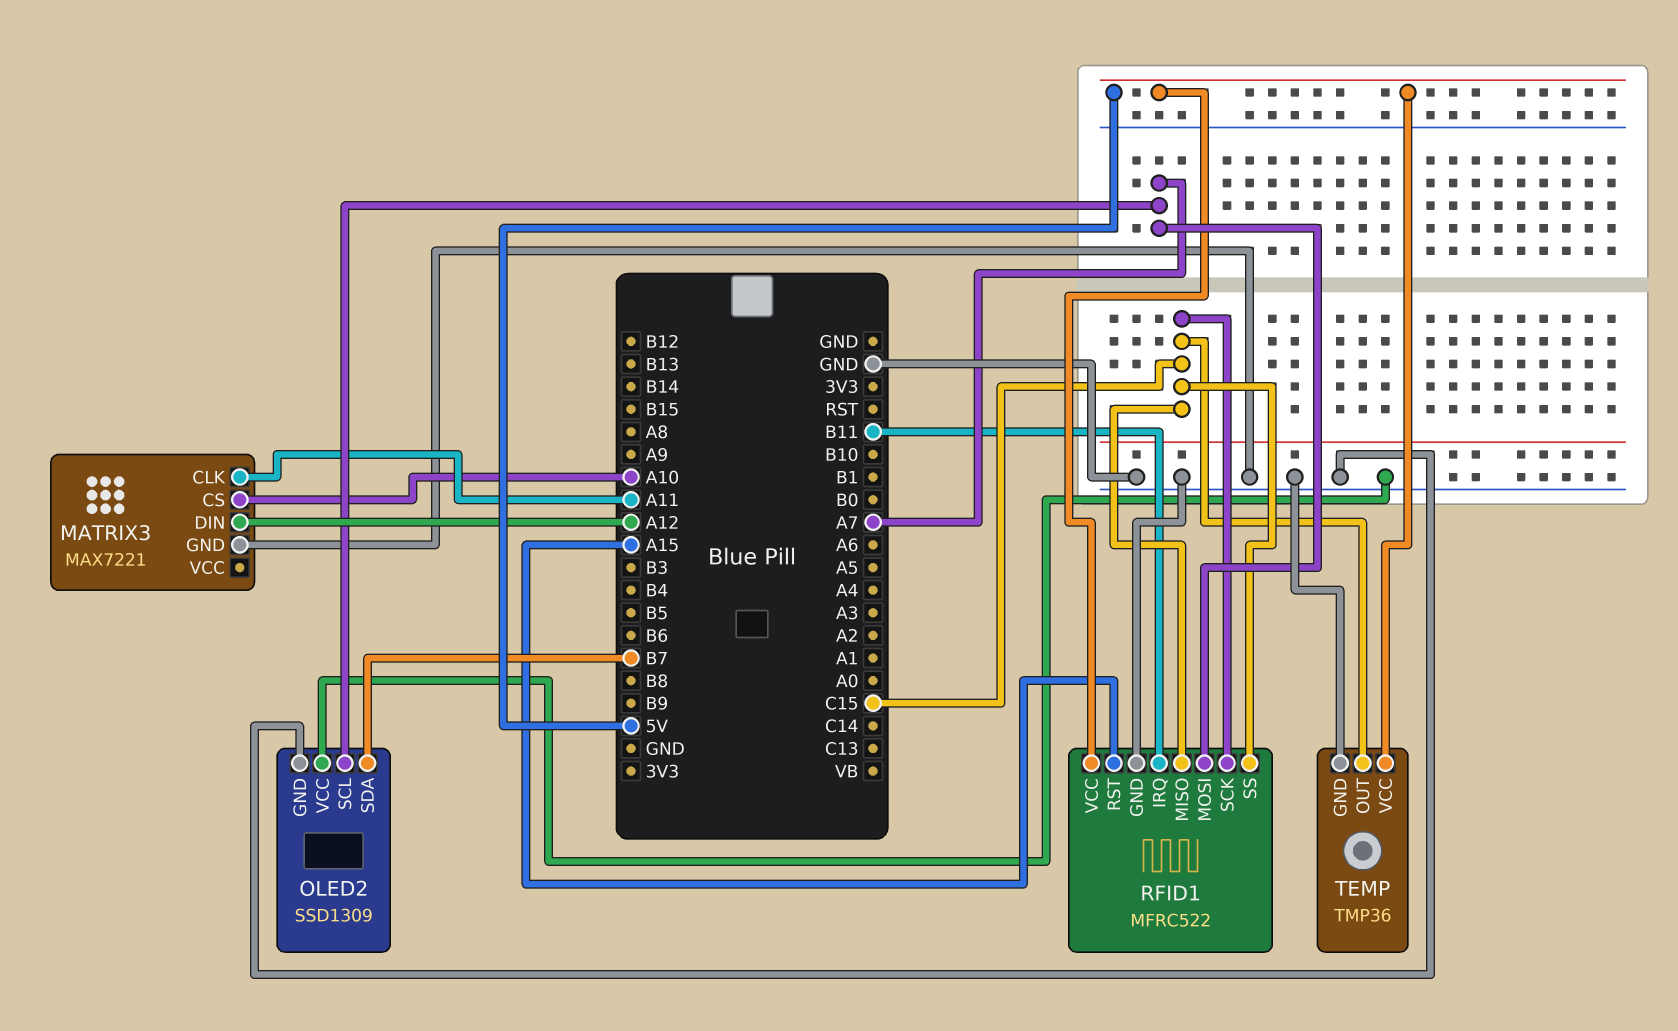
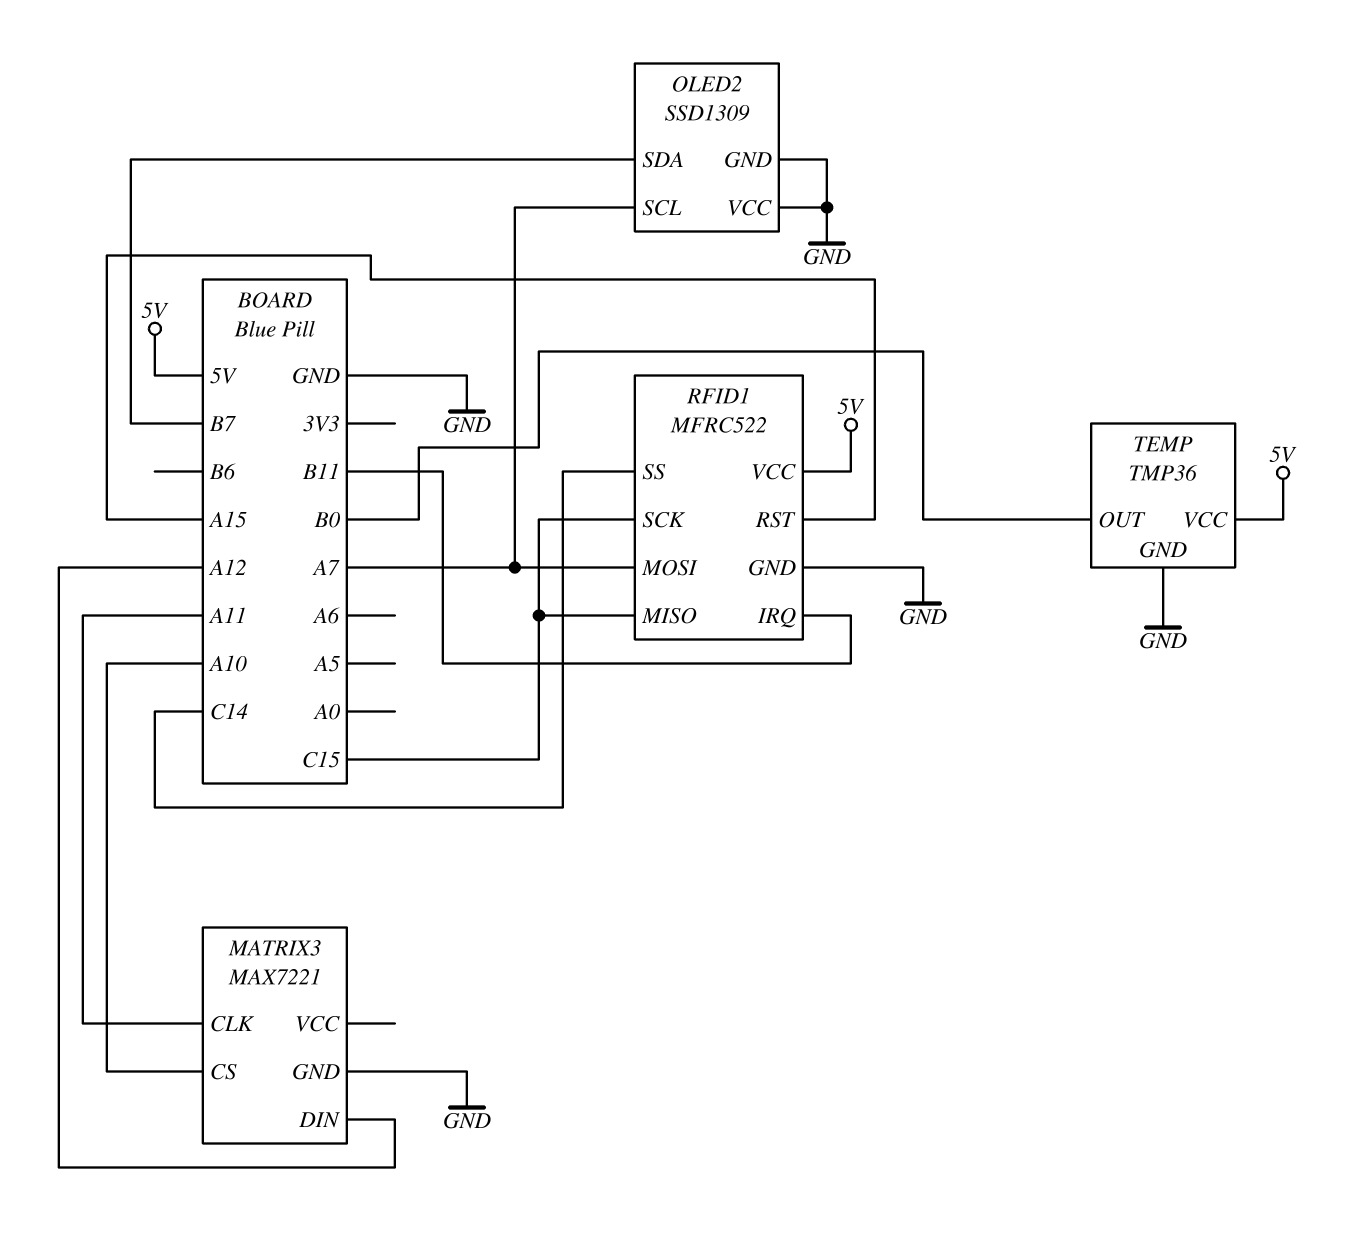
RFID1 pin SS: C15 -> C14
TEMP pin OUT: C15 -> B0

